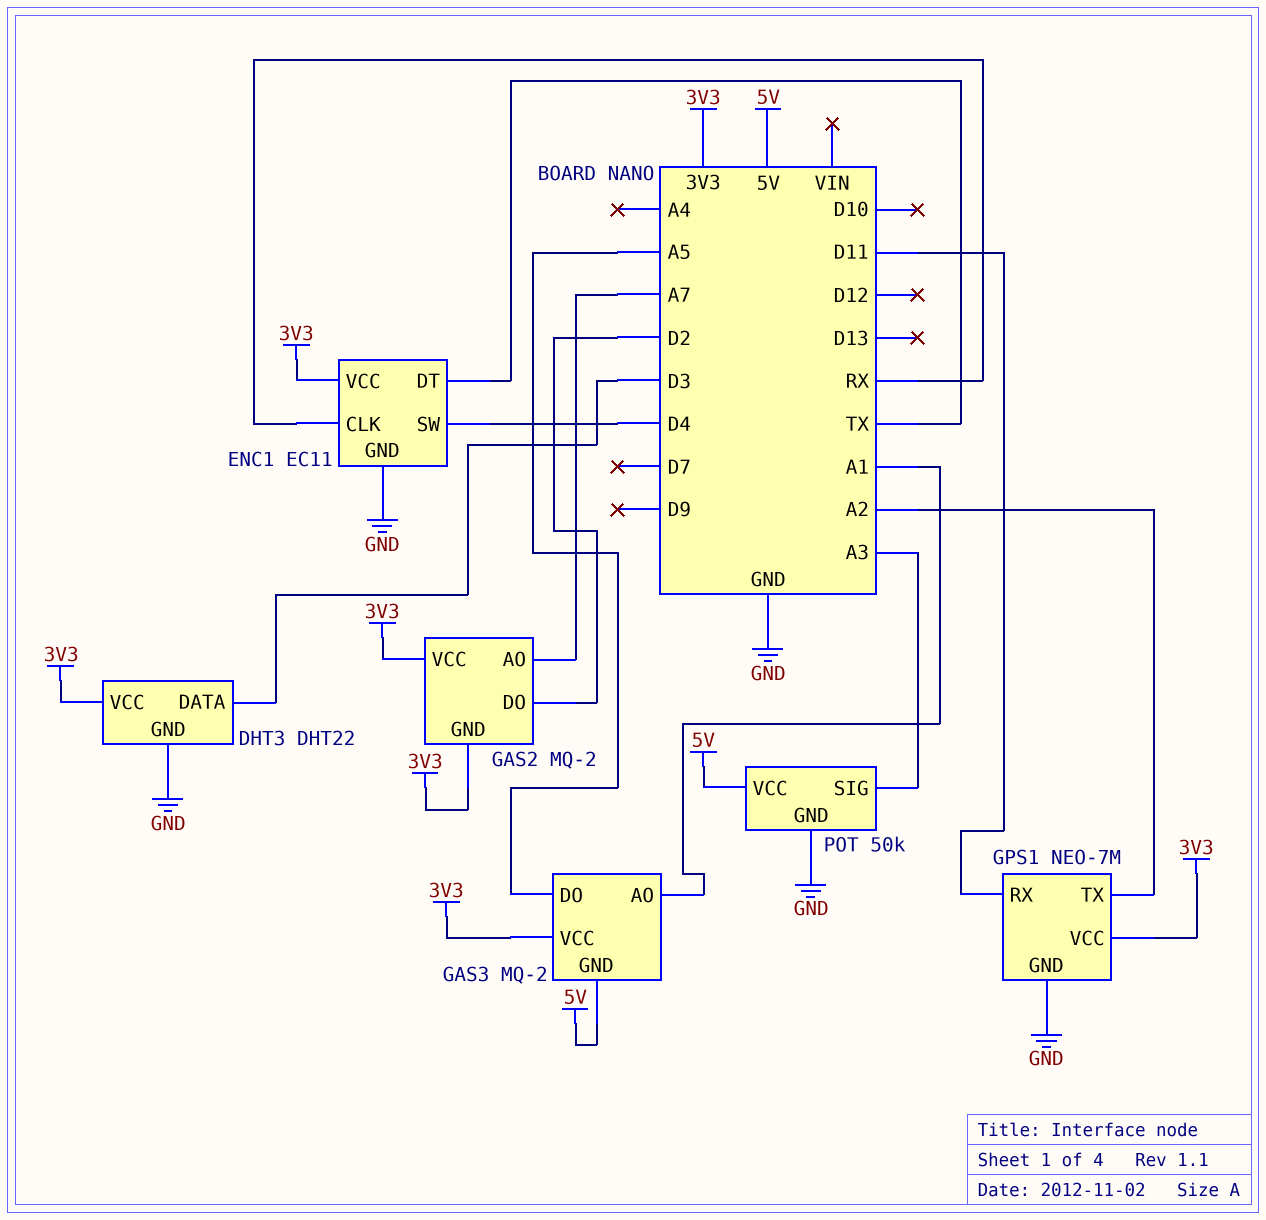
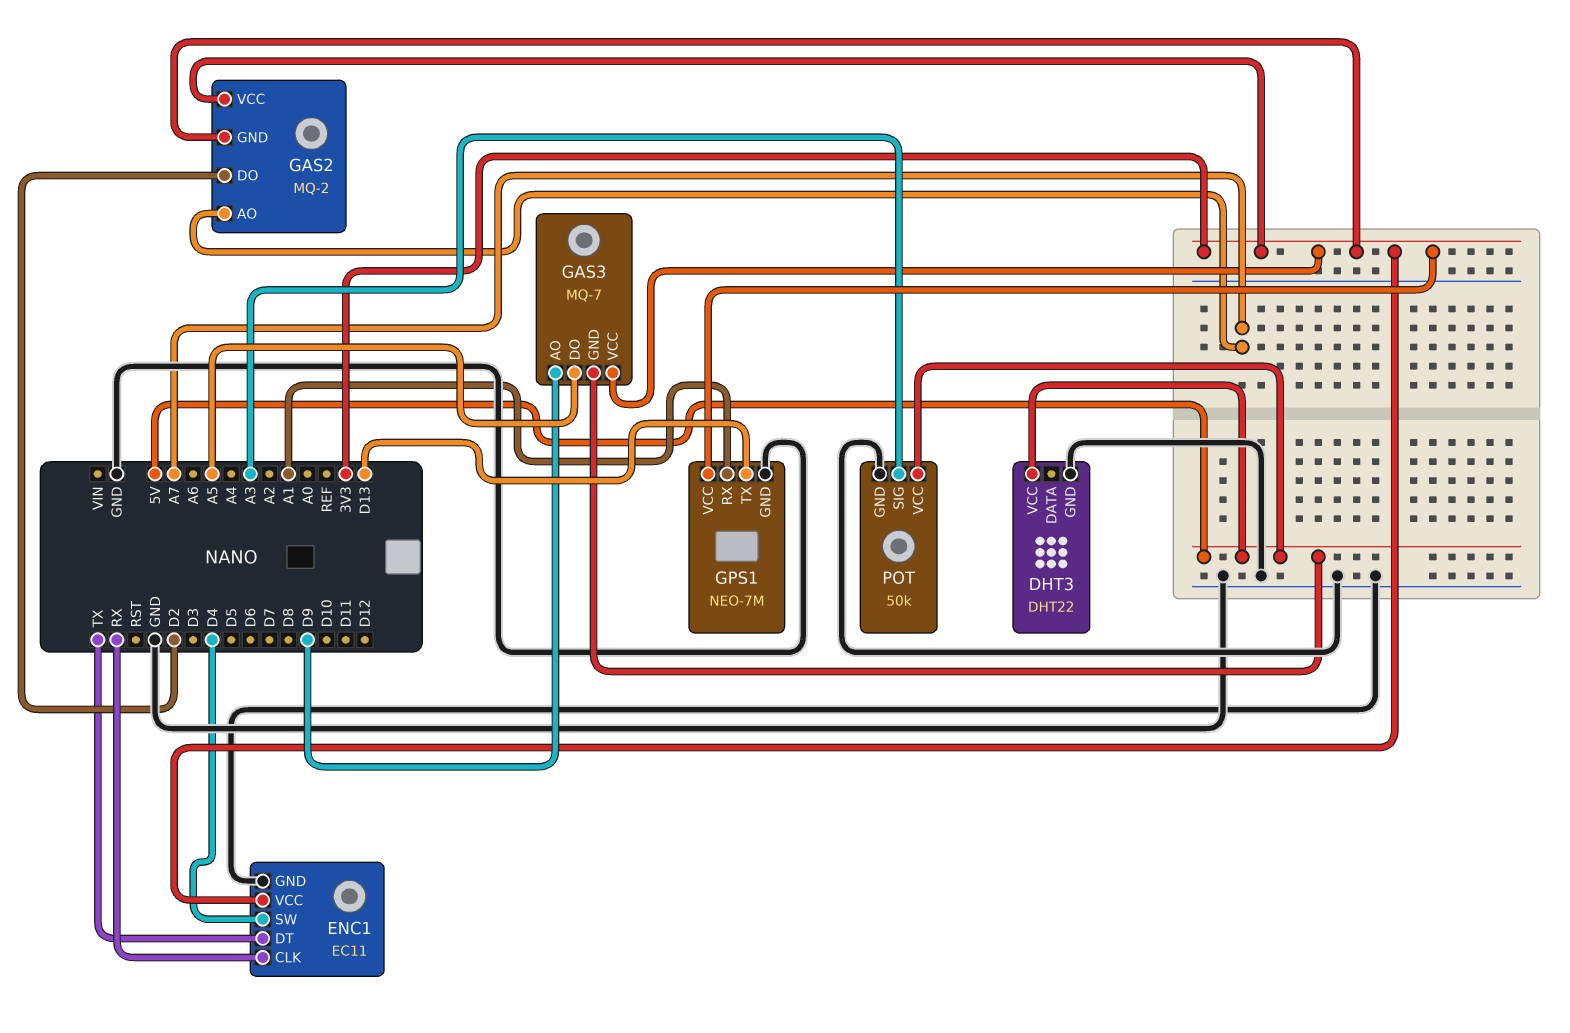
DHT3 pin DATA: D3 -> none
DHT3 pin VCC: 3V3 -> 5V
GAS3: MQ-2 -> MQ-7
GAS3 pin AO: A1 -> D9
GPS1 pin RX: D11 -> A1
GPS1 pin TX: A2 -> D13

